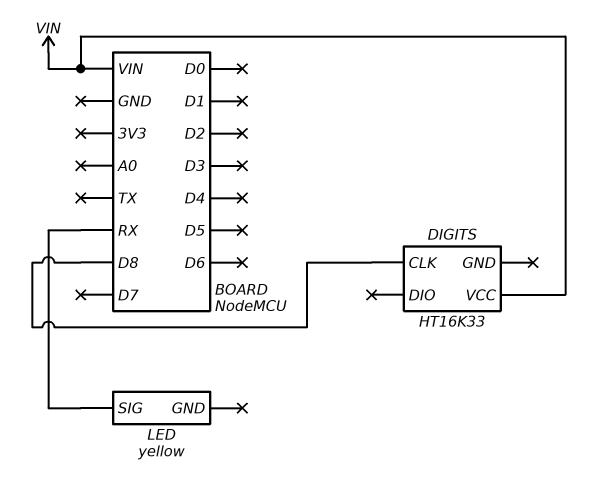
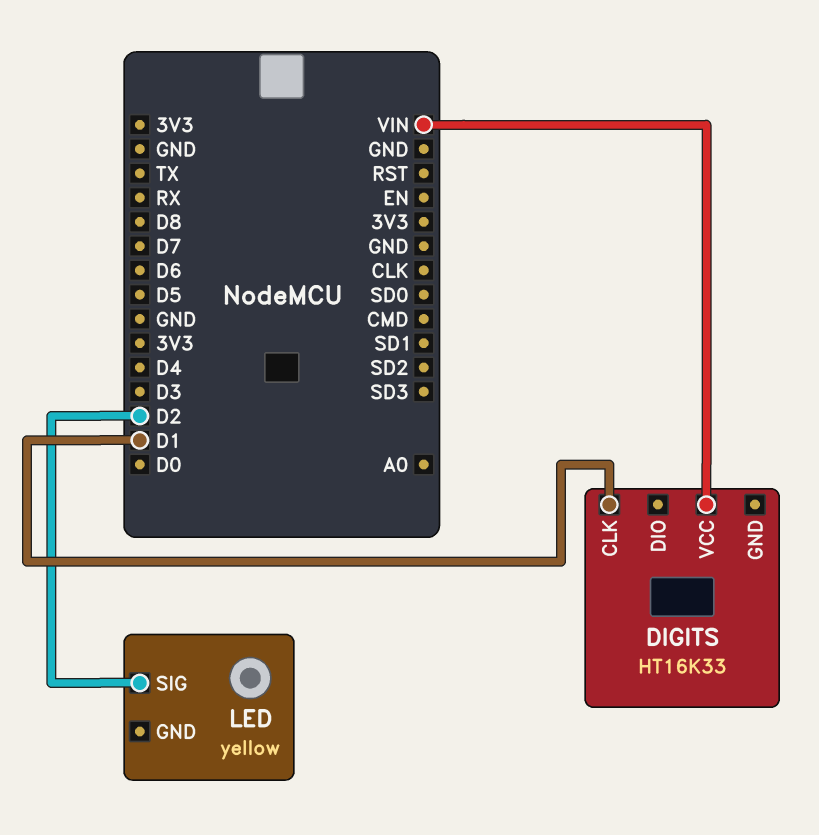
DIGITS pin CLK: D8 -> D1
LED pin SIG: RX -> D2

